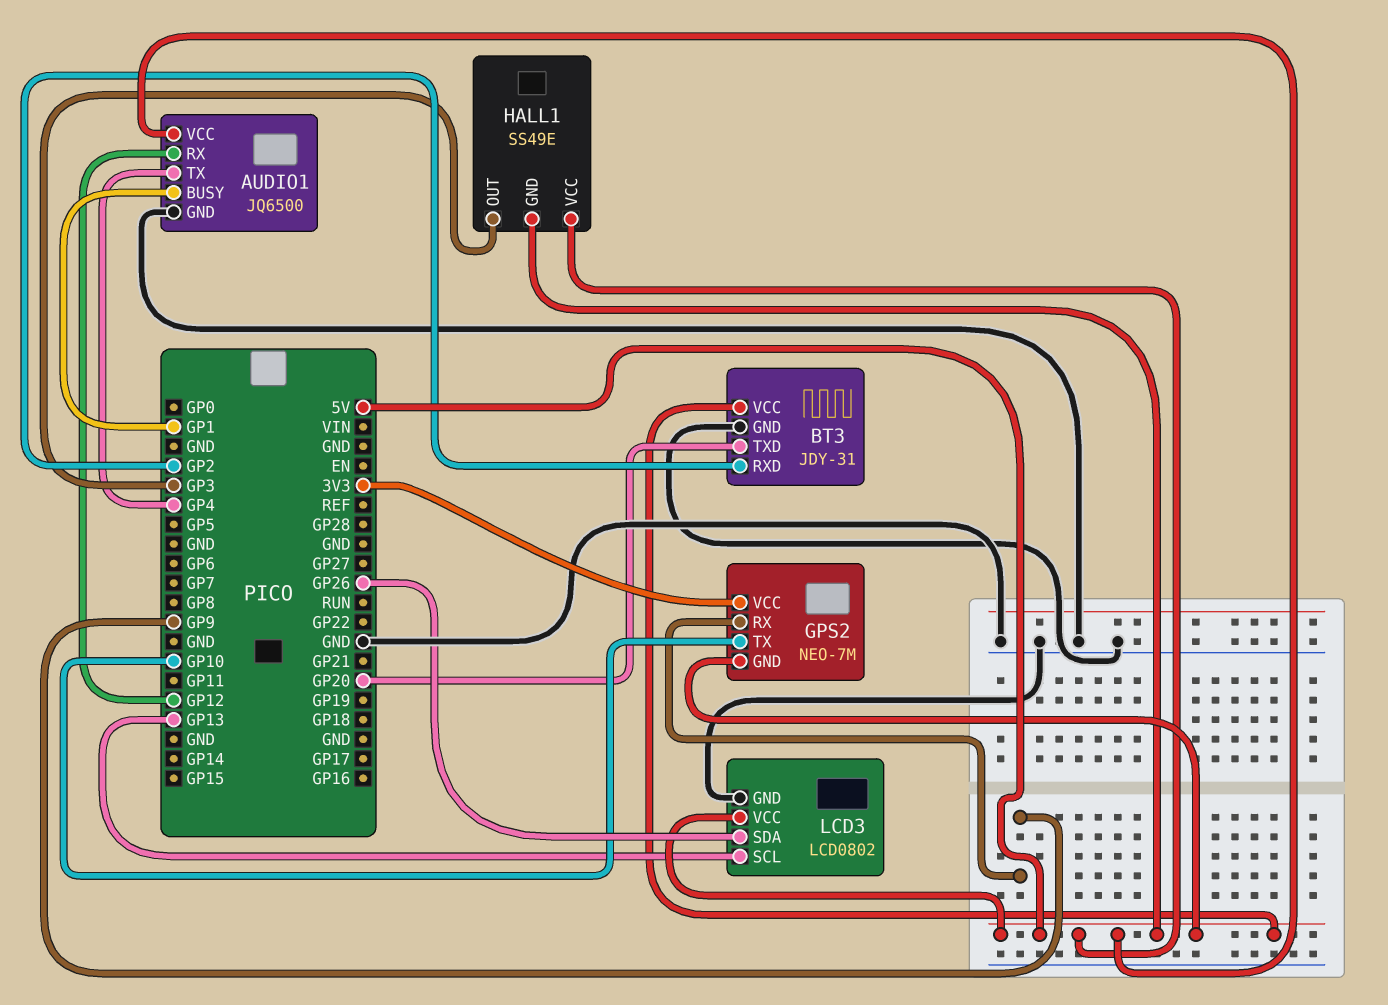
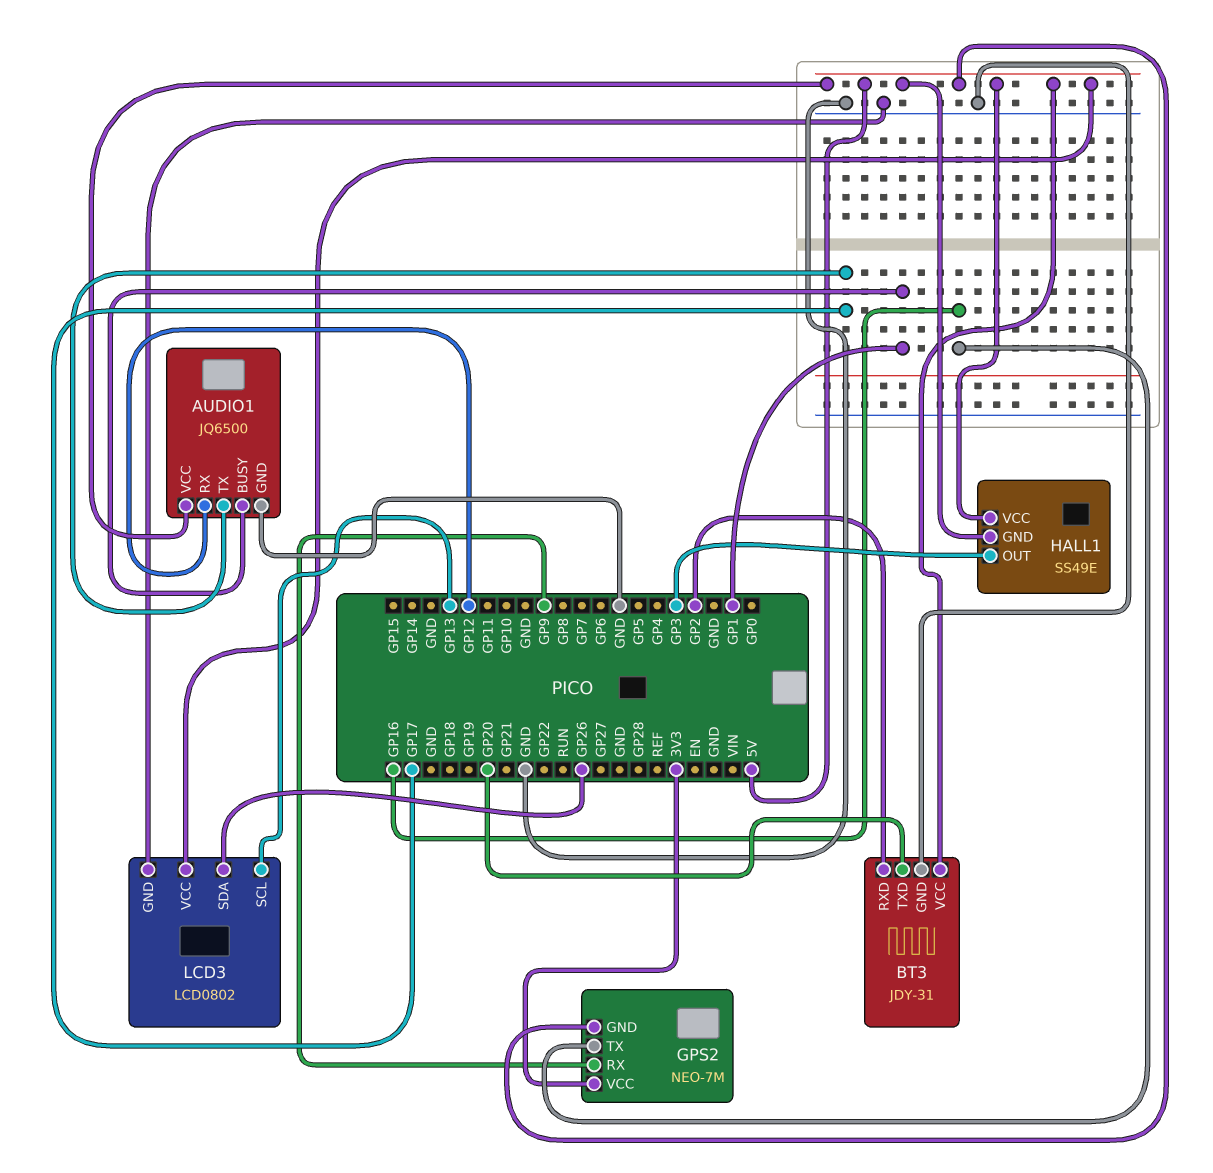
AUDIO1 pin TX: GP4 -> GP17
GPS2 pin TX: GP10 -> GP16

